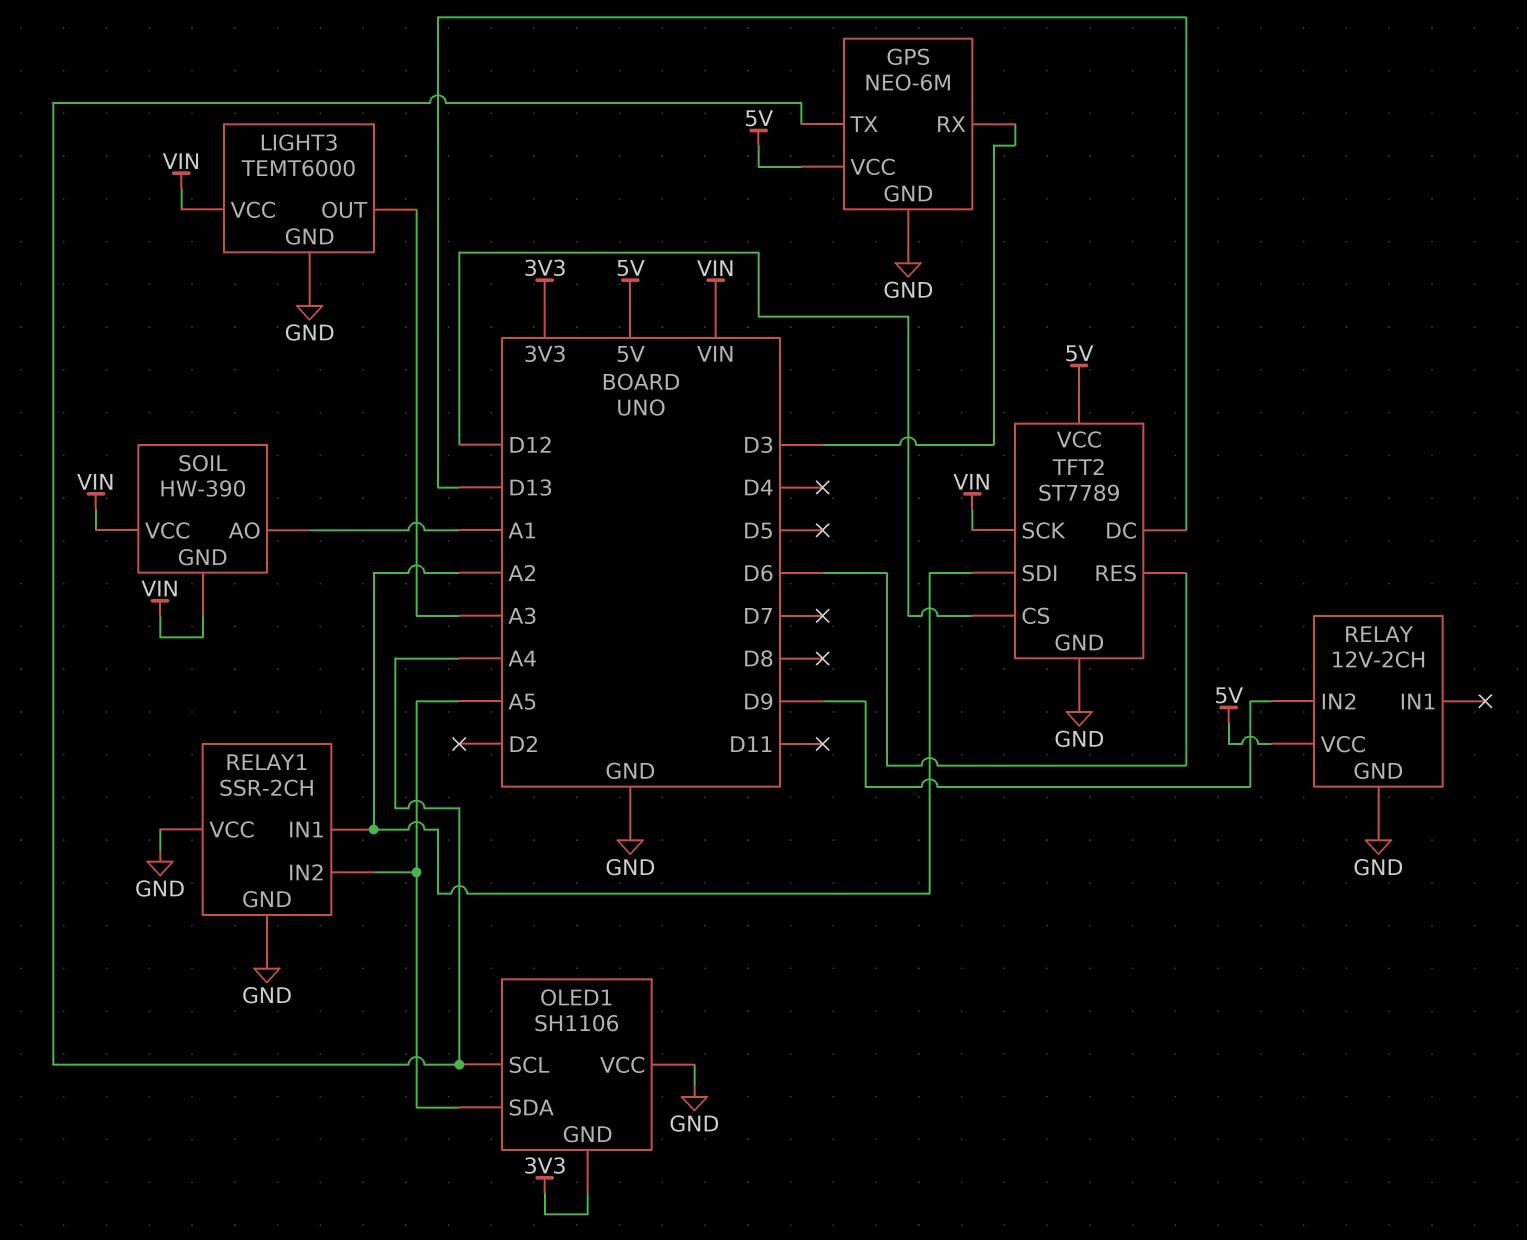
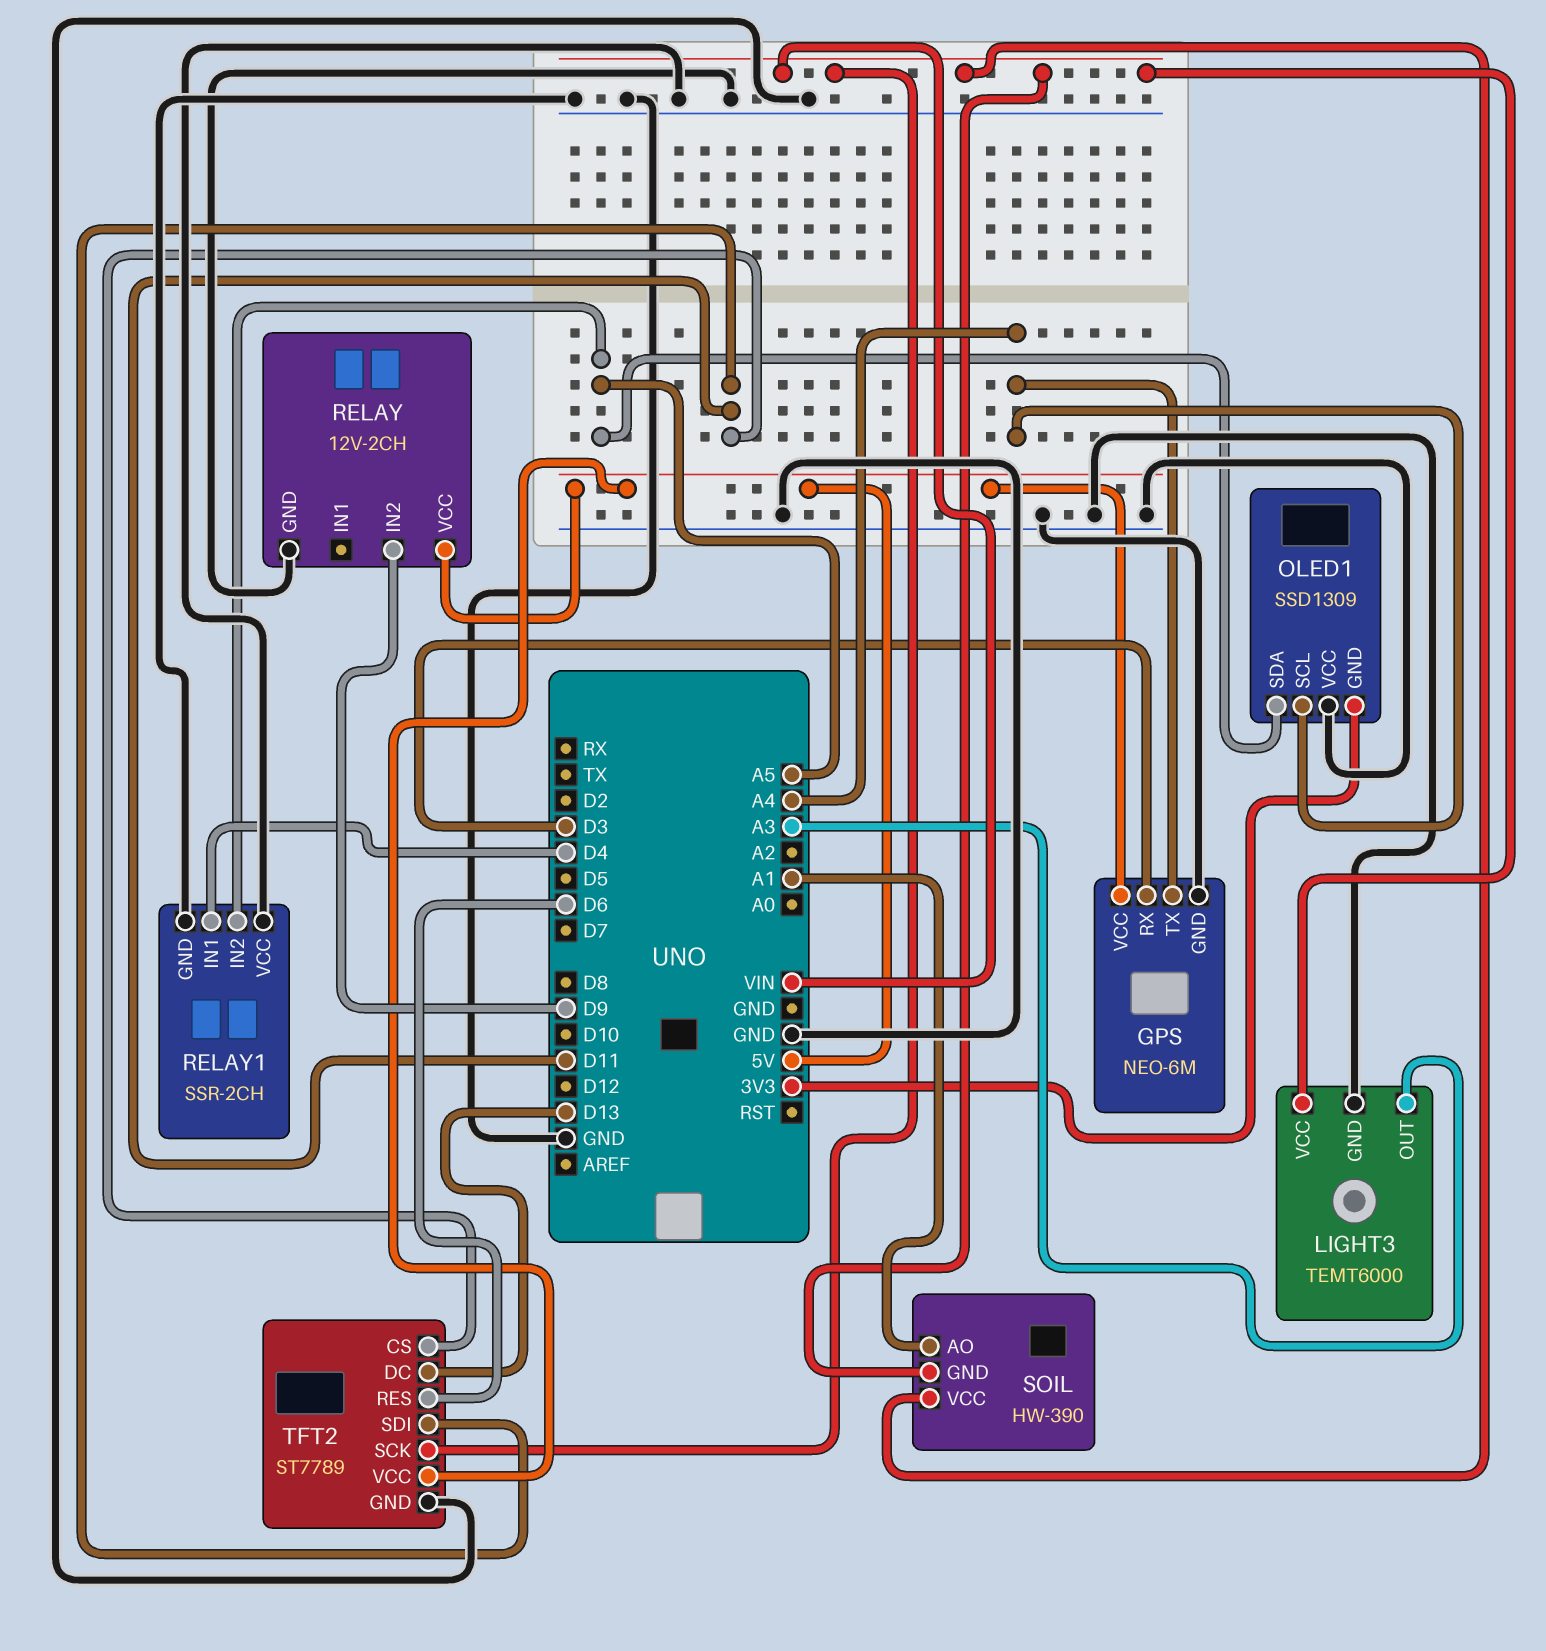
OLED1: SH1106 -> SSD1309
RELAY1 pin IN1: A2 -> D4
TFT2 pin CS: D12 -> D11
TFT2 pin SDI: A2 -> D11

